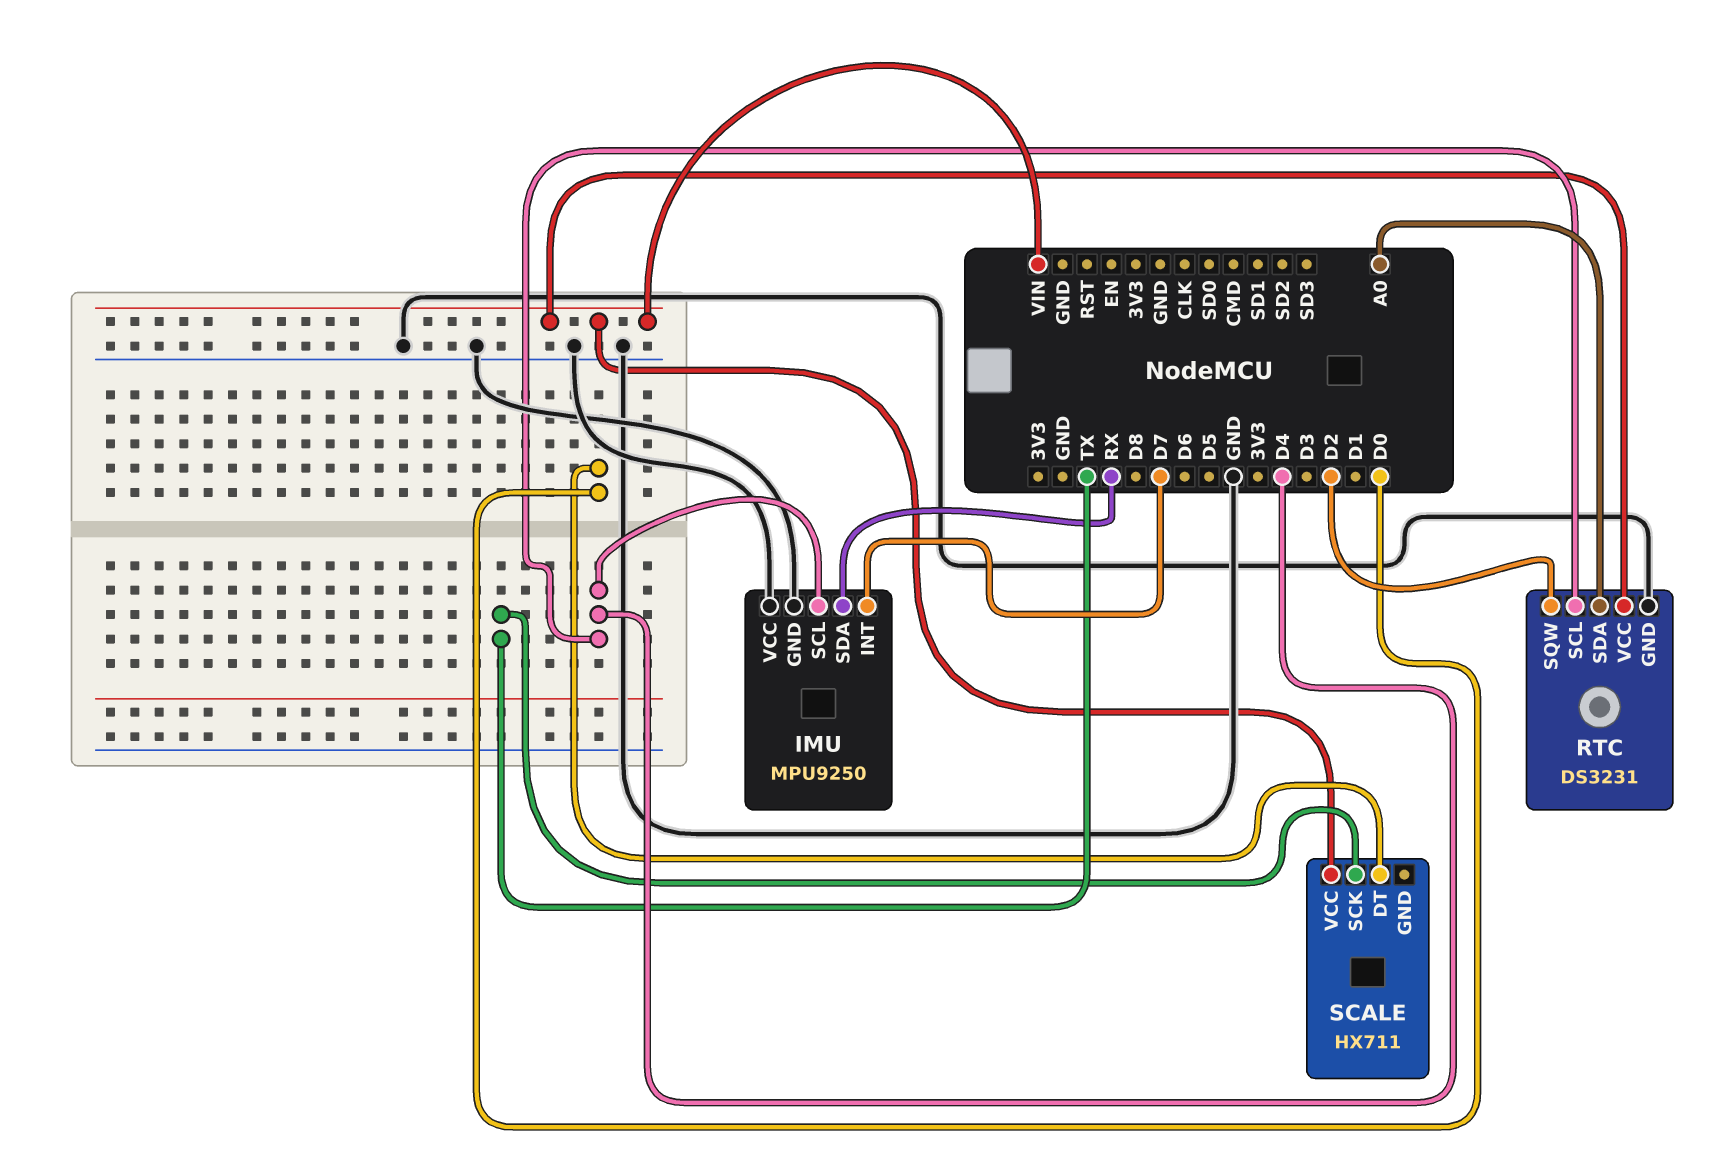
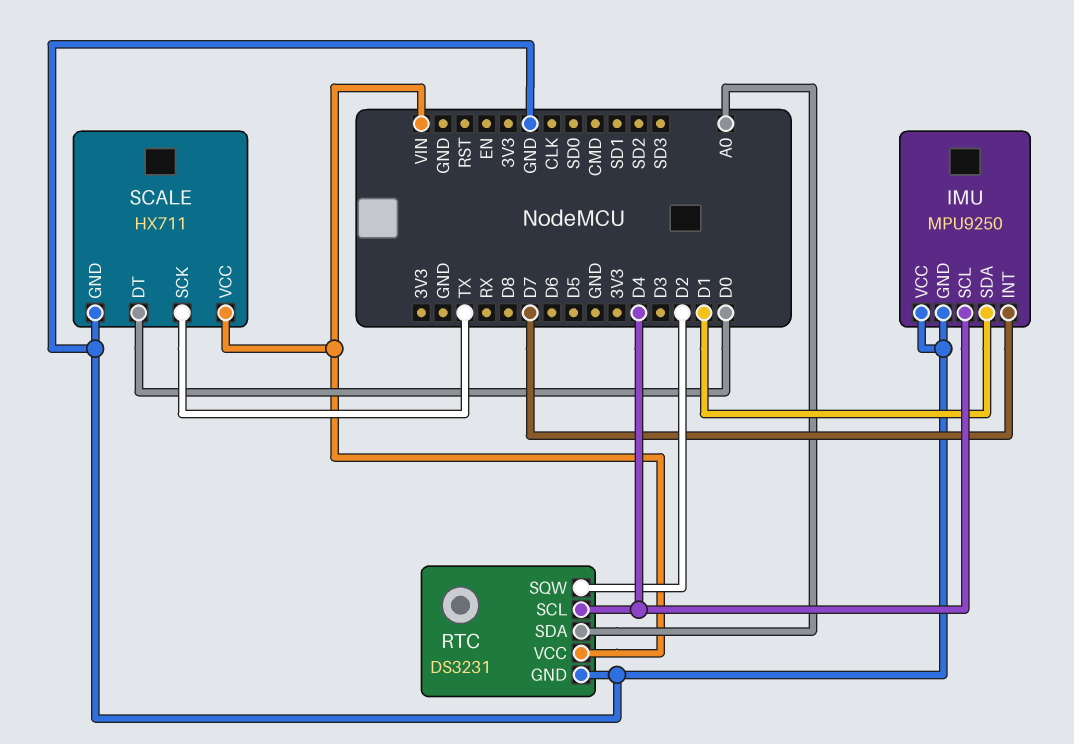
IMU pin SDA: RX -> D1
SCALE pin GND: none -> GND

